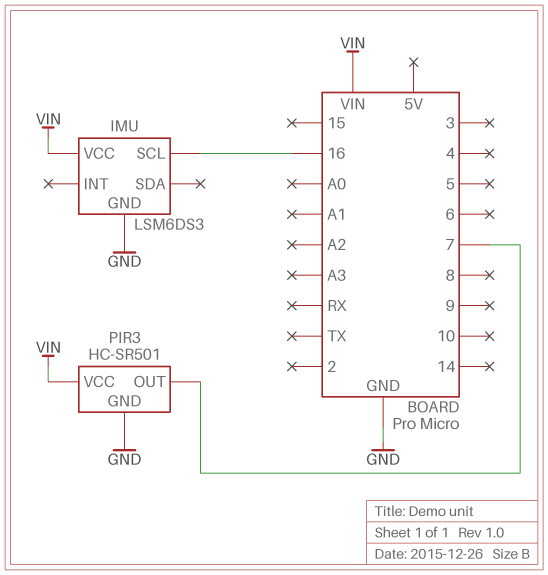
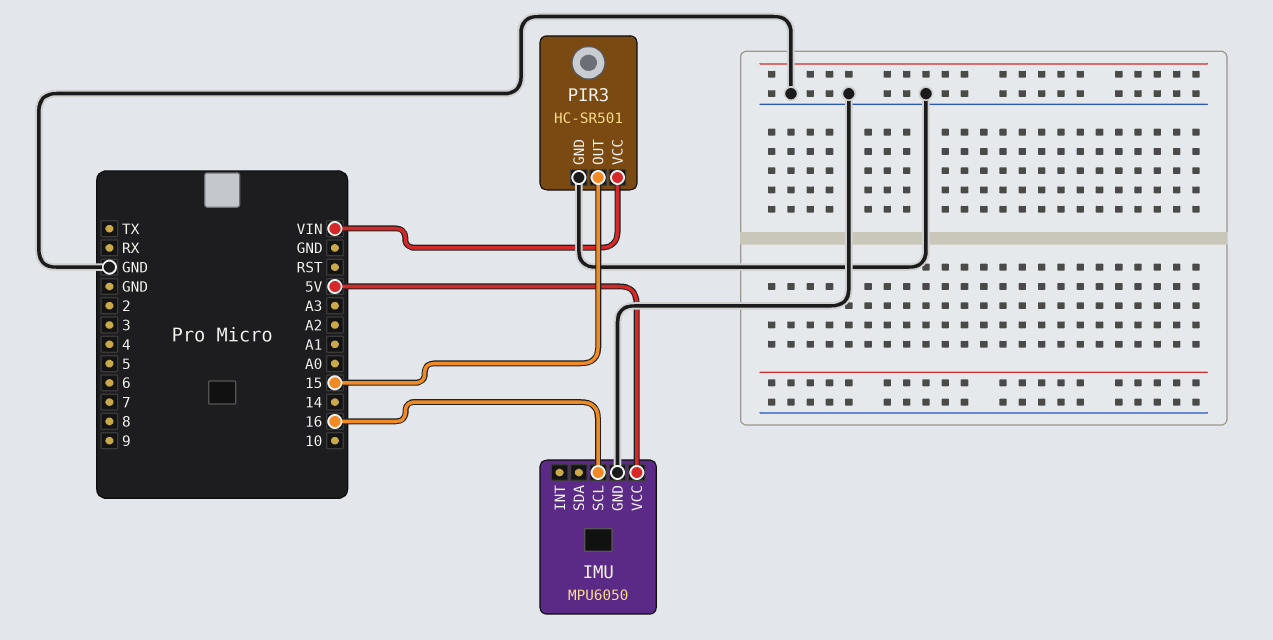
IMU: LSM6DS3 -> MPU6050
IMU pin VCC: VIN -> 5V
PIR3 pin OUT: 7 -> 15

